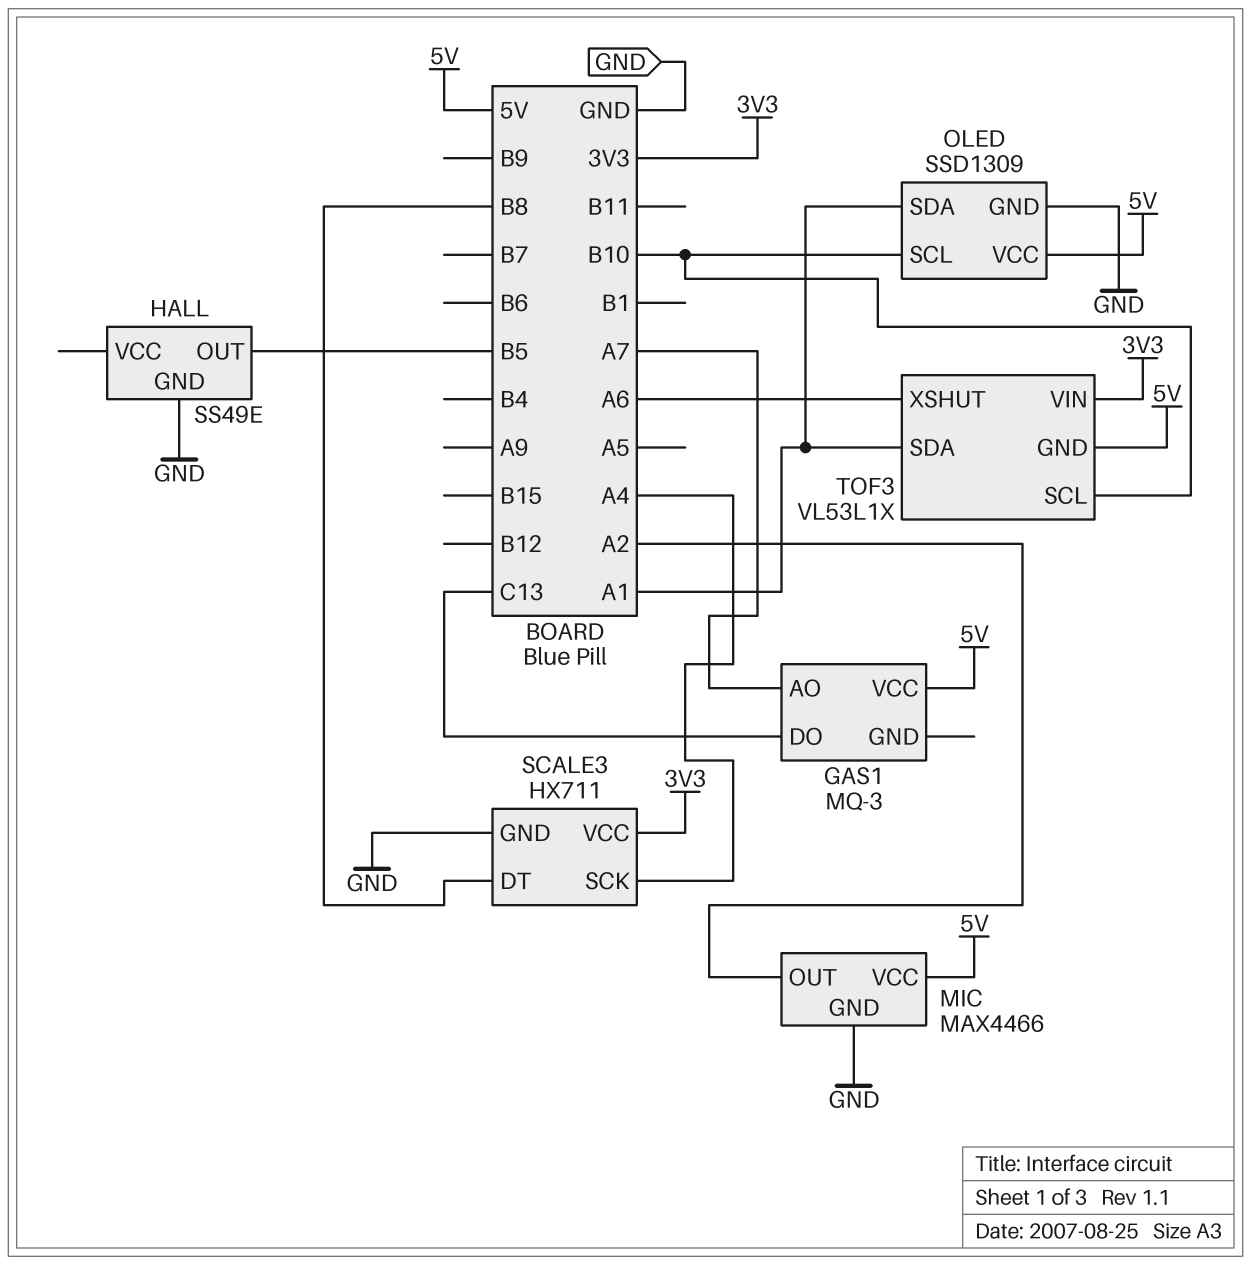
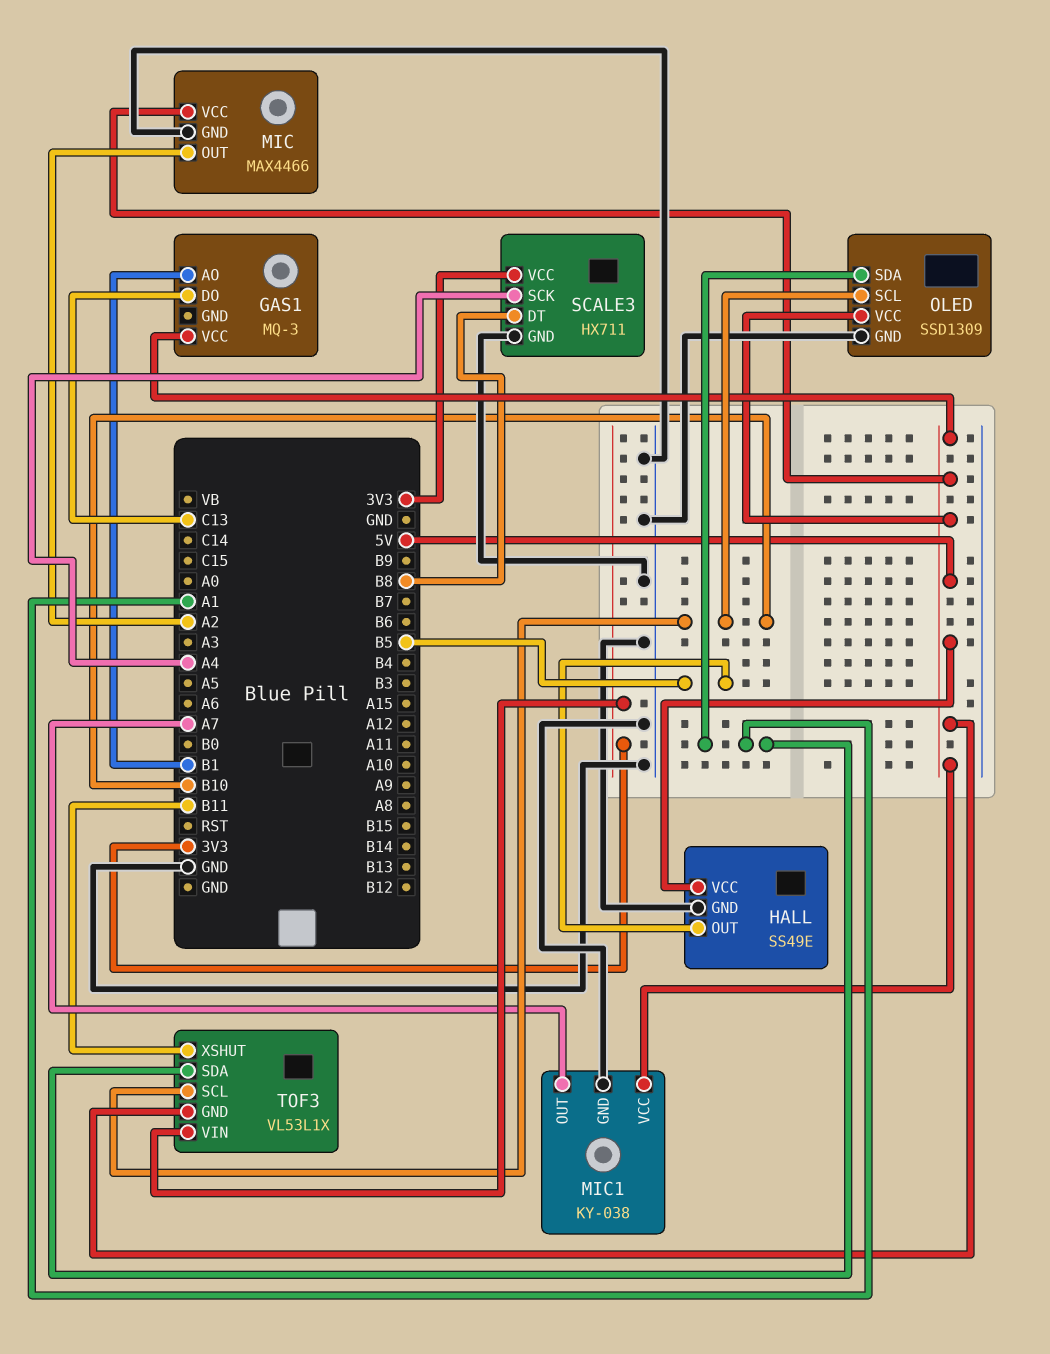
GAS1 pin AO: A7 -> B1
HALL pin VCC: none -> 5V
MIC1: none -> KY-038
MIC1 pin GND: none -> GND
MIC1 pin OUT: none -> A7
MIC1 pin VCC: none -> 5V
TOF3 pin XSHUT: A6 -> B11

